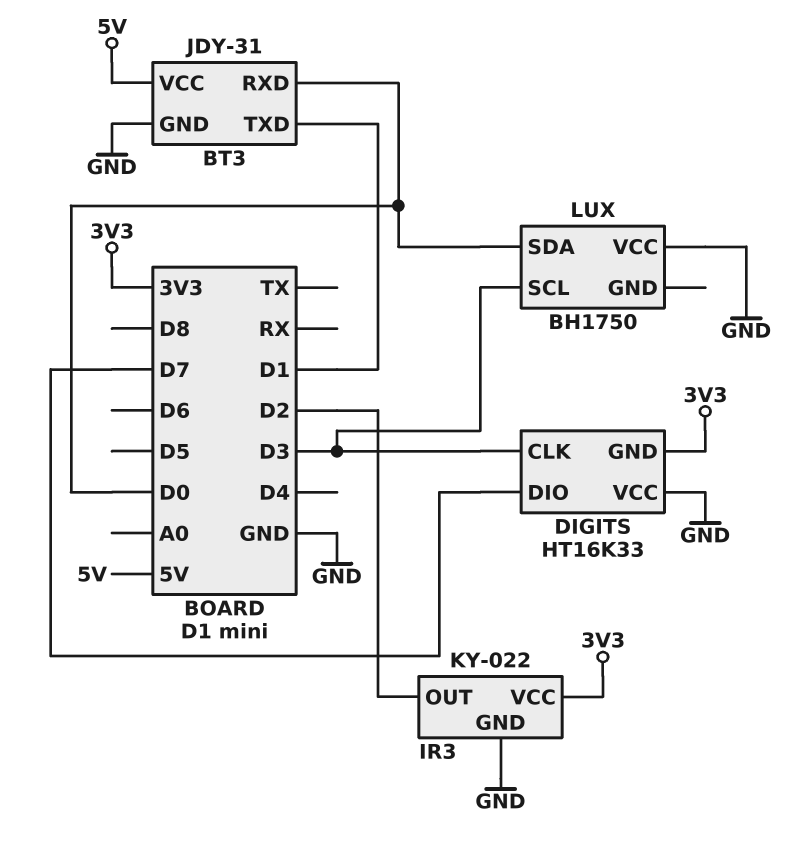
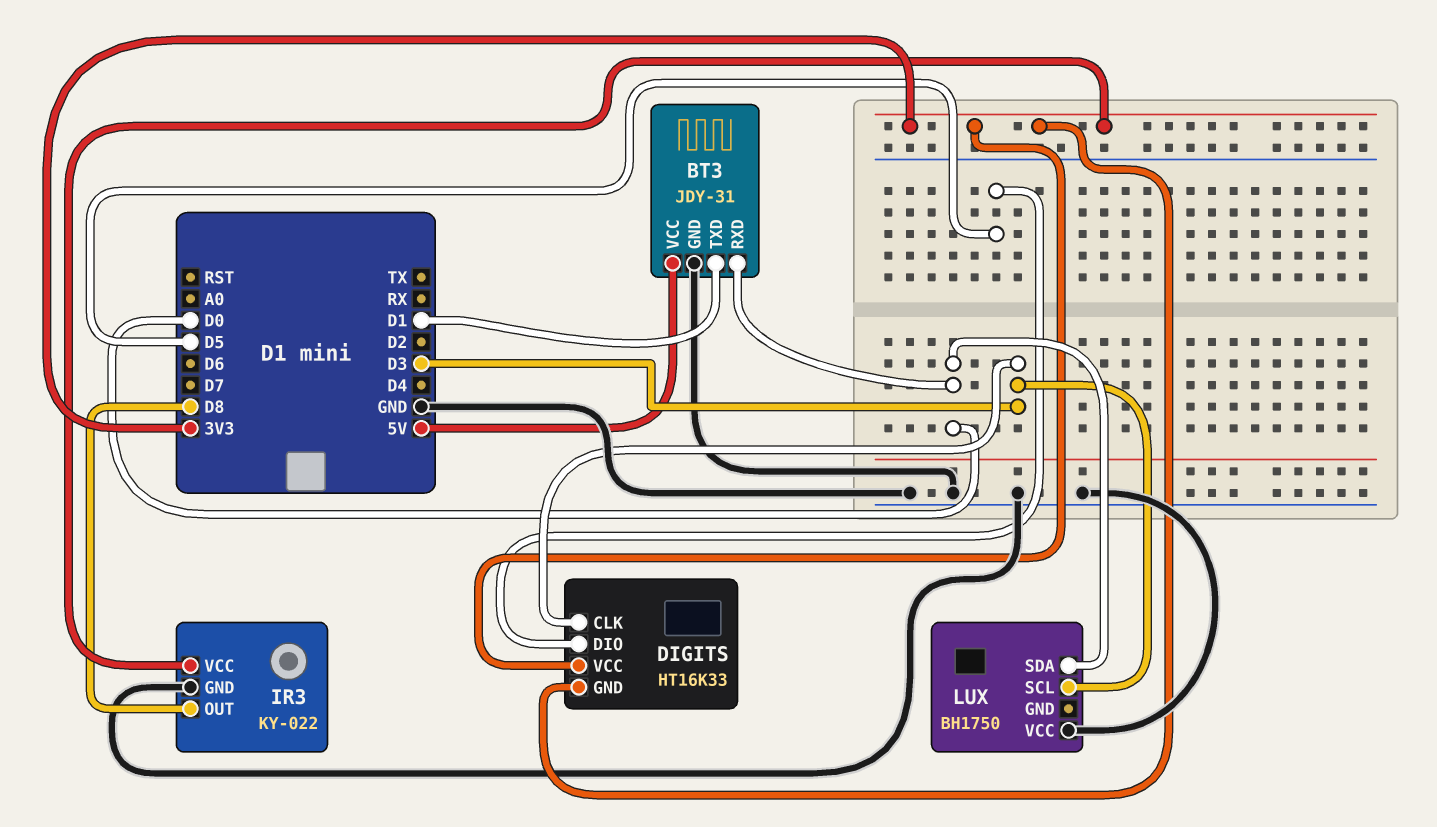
DIGITS pin DIO: D7 -> D5
DIGITS pin VCC: GND -> 3V3
IR3 pin OUT: D2 -> D8

